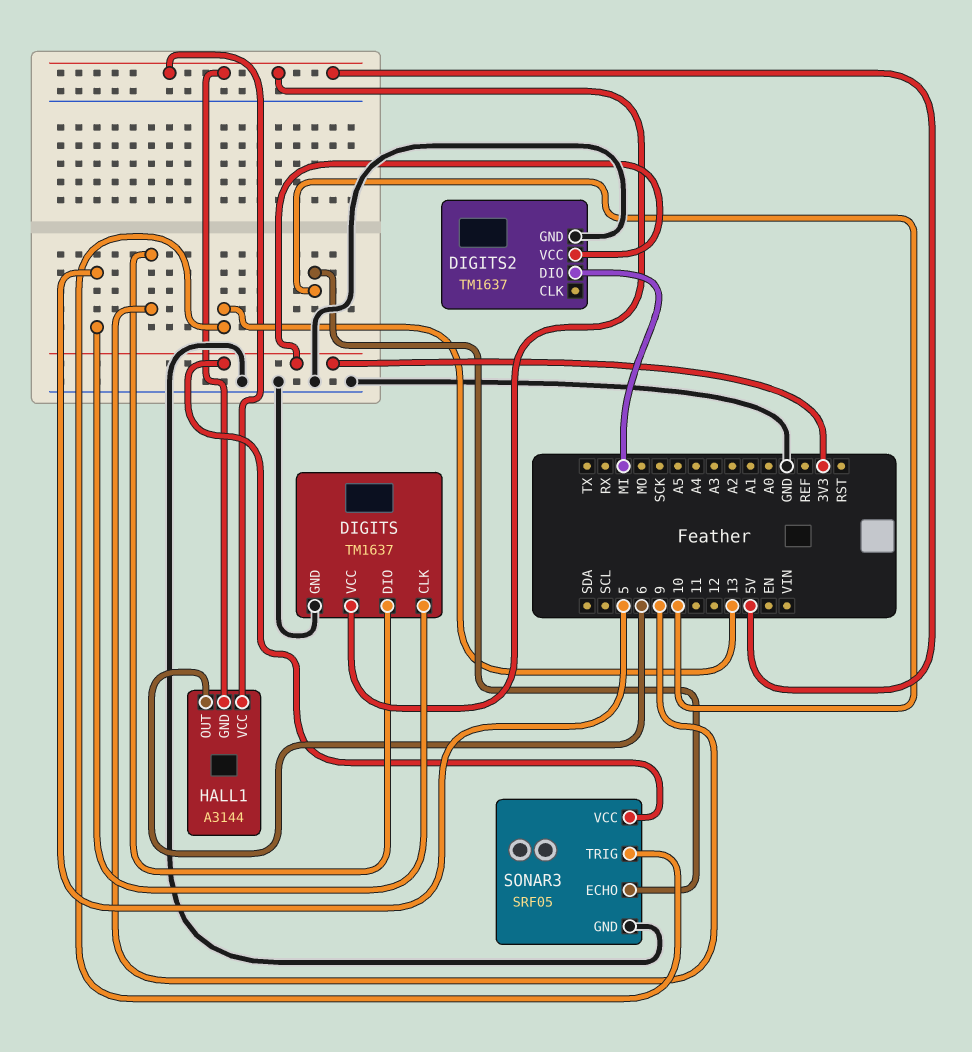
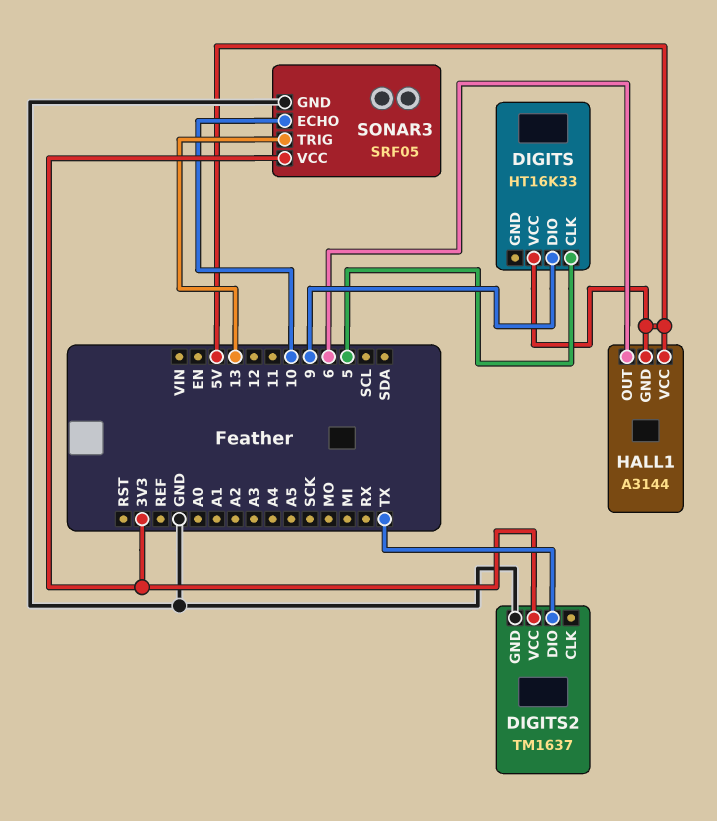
DIGITS: TM1637 -> HT16K33
DIGITS pin GND: GND -> none
DIGITS2 pin DIO: MI -> TX

